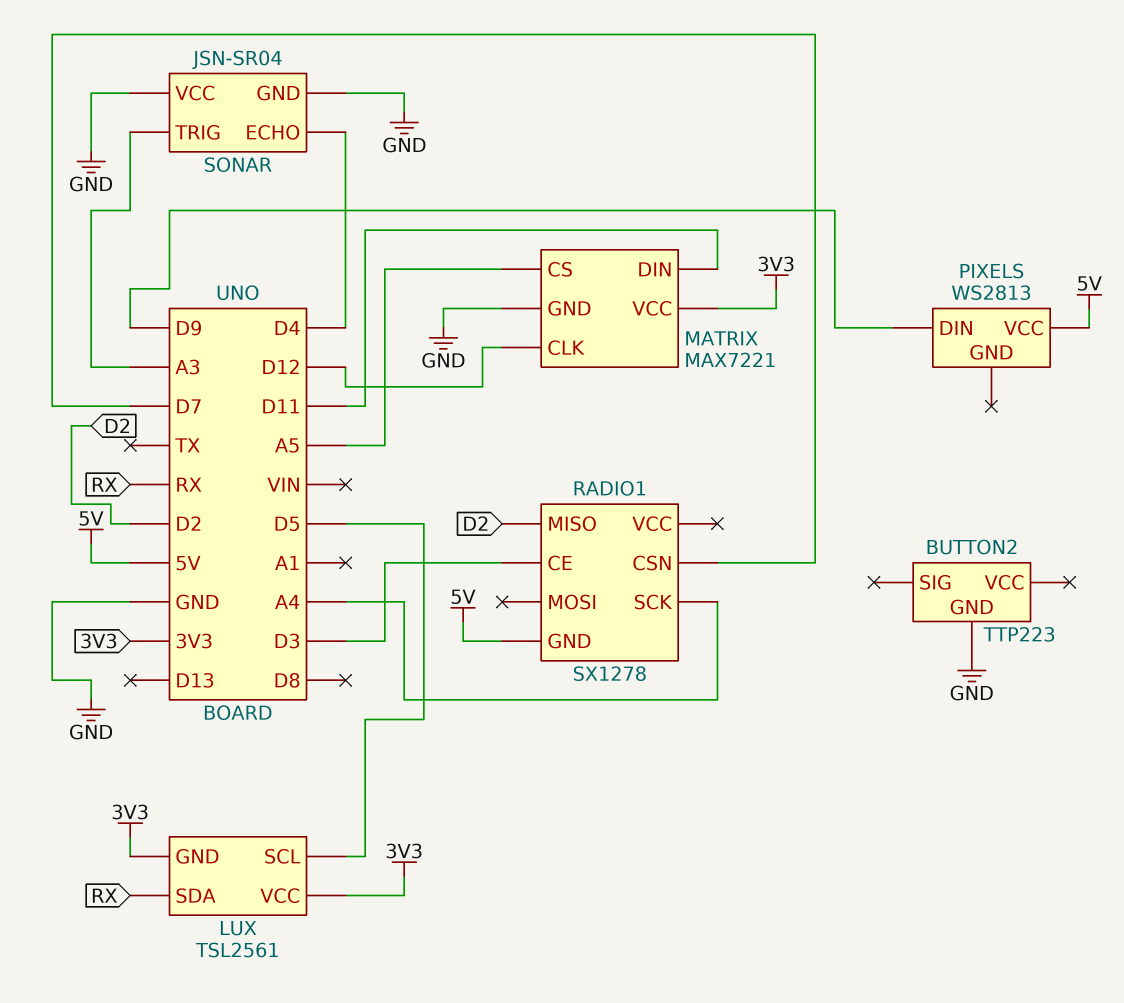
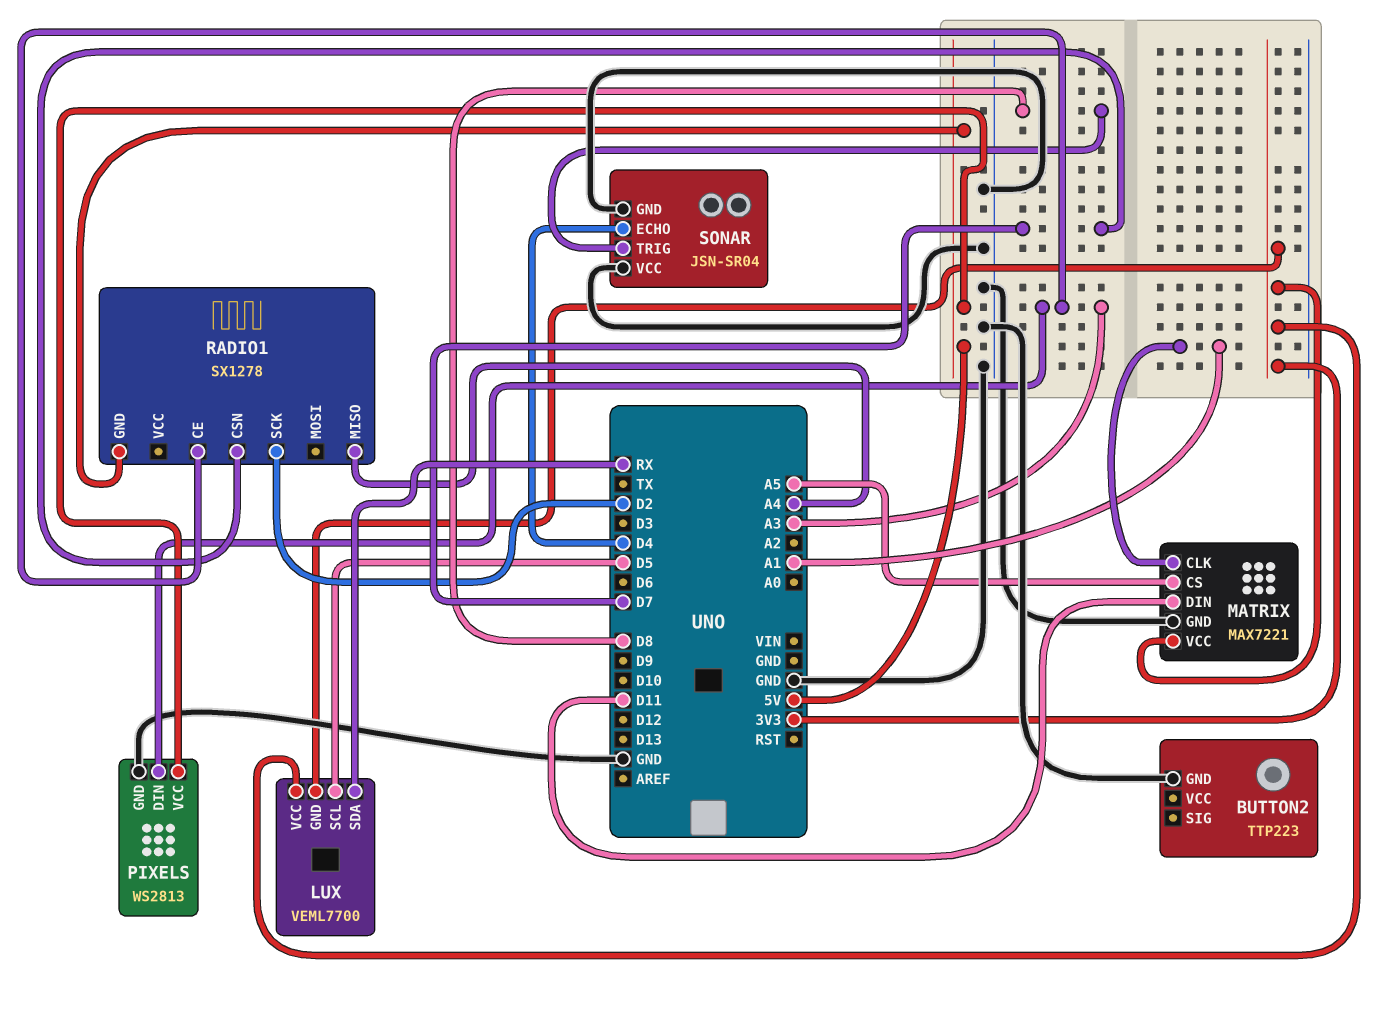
LUX: TSL2561 -> VEML7700
MATRIX pin CLK: D12 -> A1
PIXELS pin DIN: D9 -> A3
PIXELS pin GND: none -> GND
RADIO1 pin CE: D3 -> A3
RADIO1 pin MISO: D2 -> A4
RADIO1 pin SCK: A4 -> D2
SONAR pin TRIG: A3 -> D8

